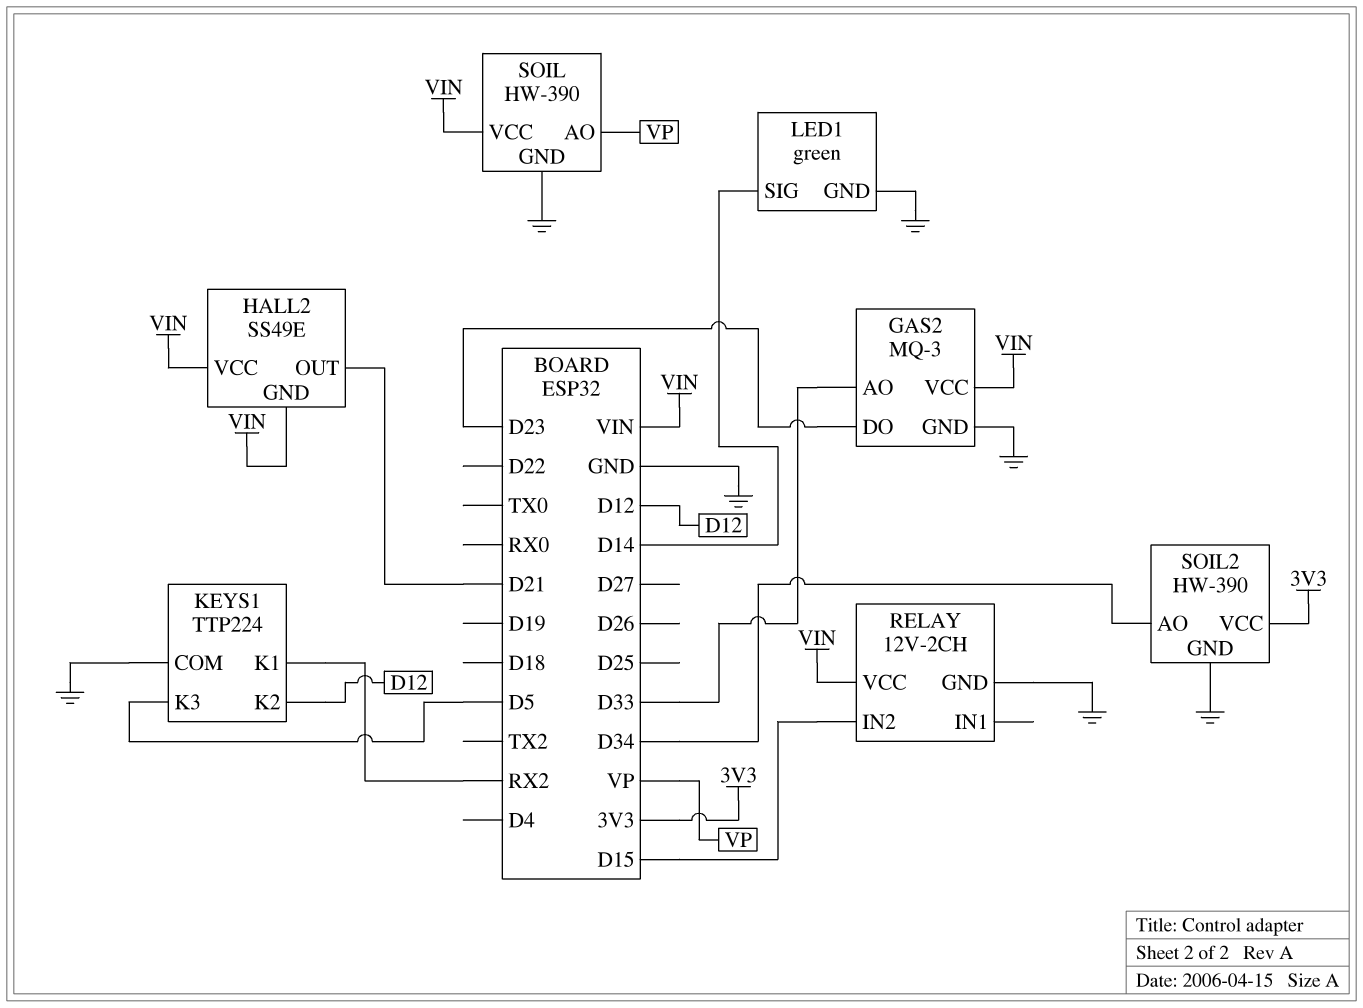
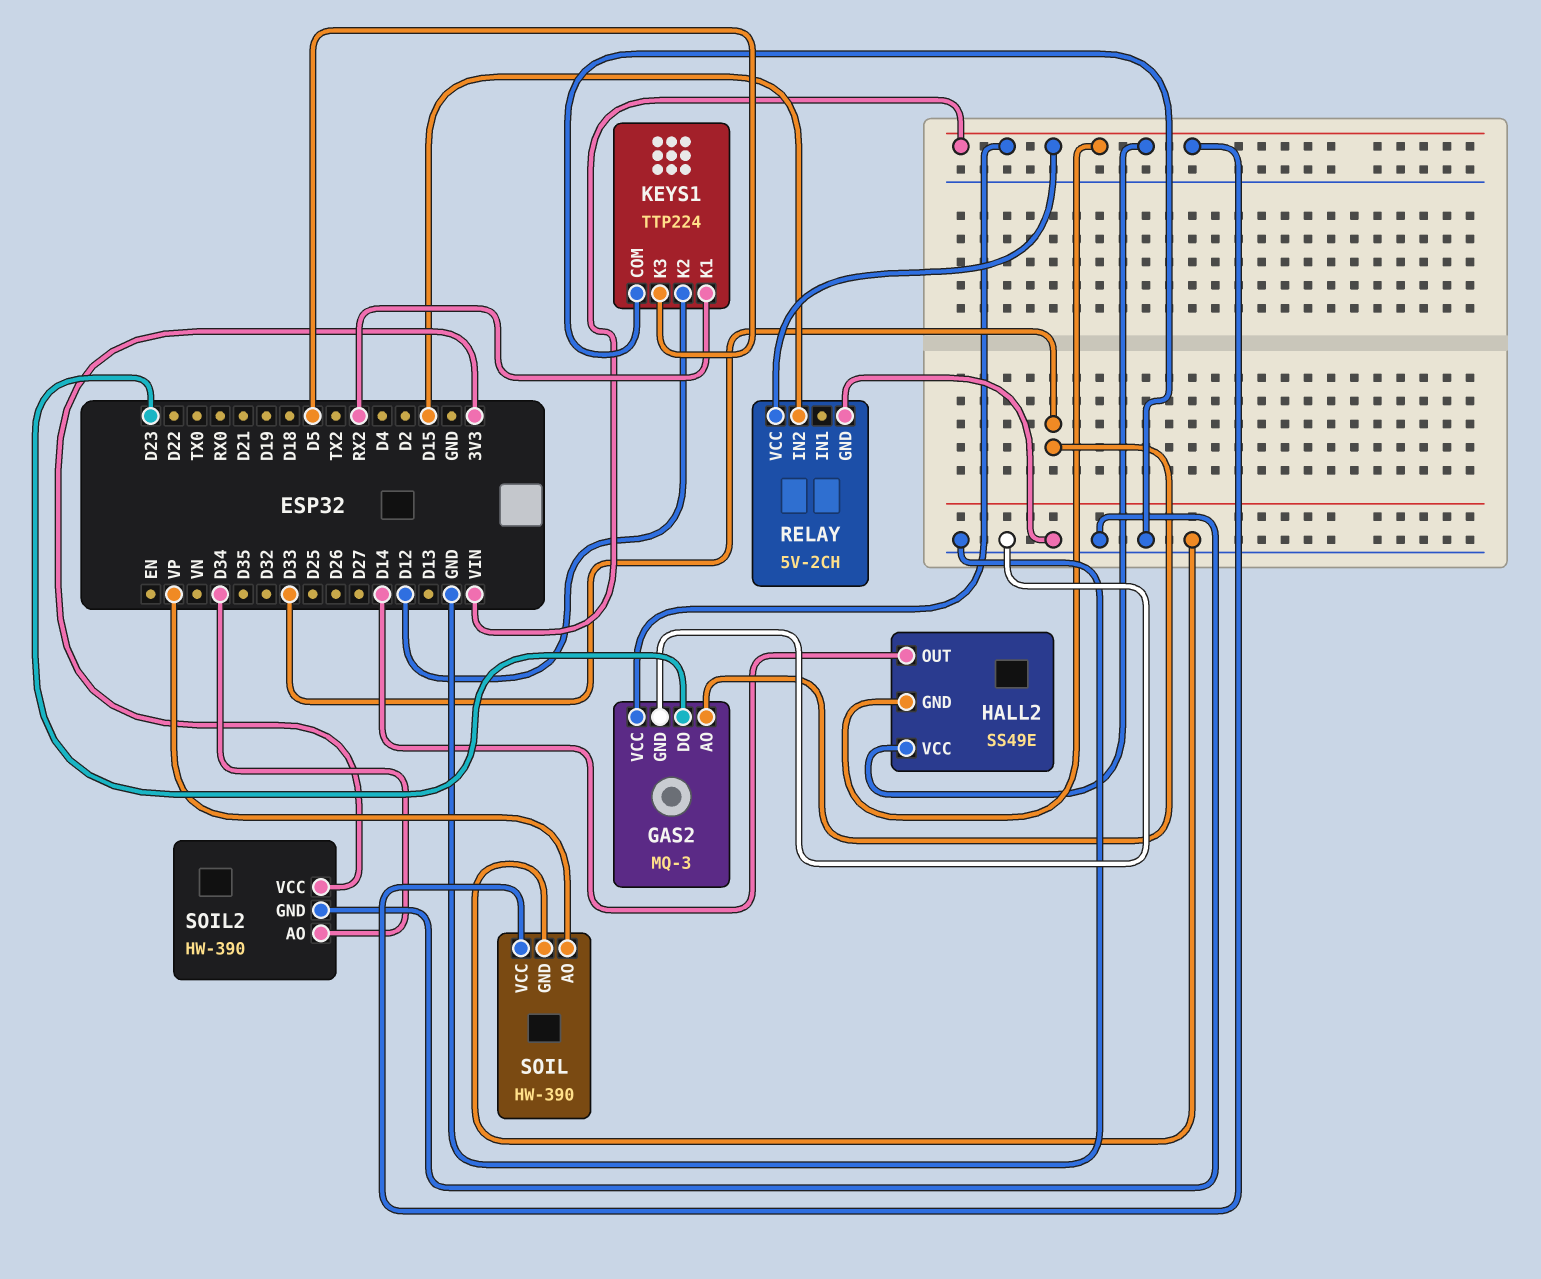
HALL2 pin OUT: D21 -> D14
LED1: green -> none
LED1 pin GND: GND -> none
LED1 pin SIG: D14 -> none
RELAY: 12V-2CH -> 5V-2CH

